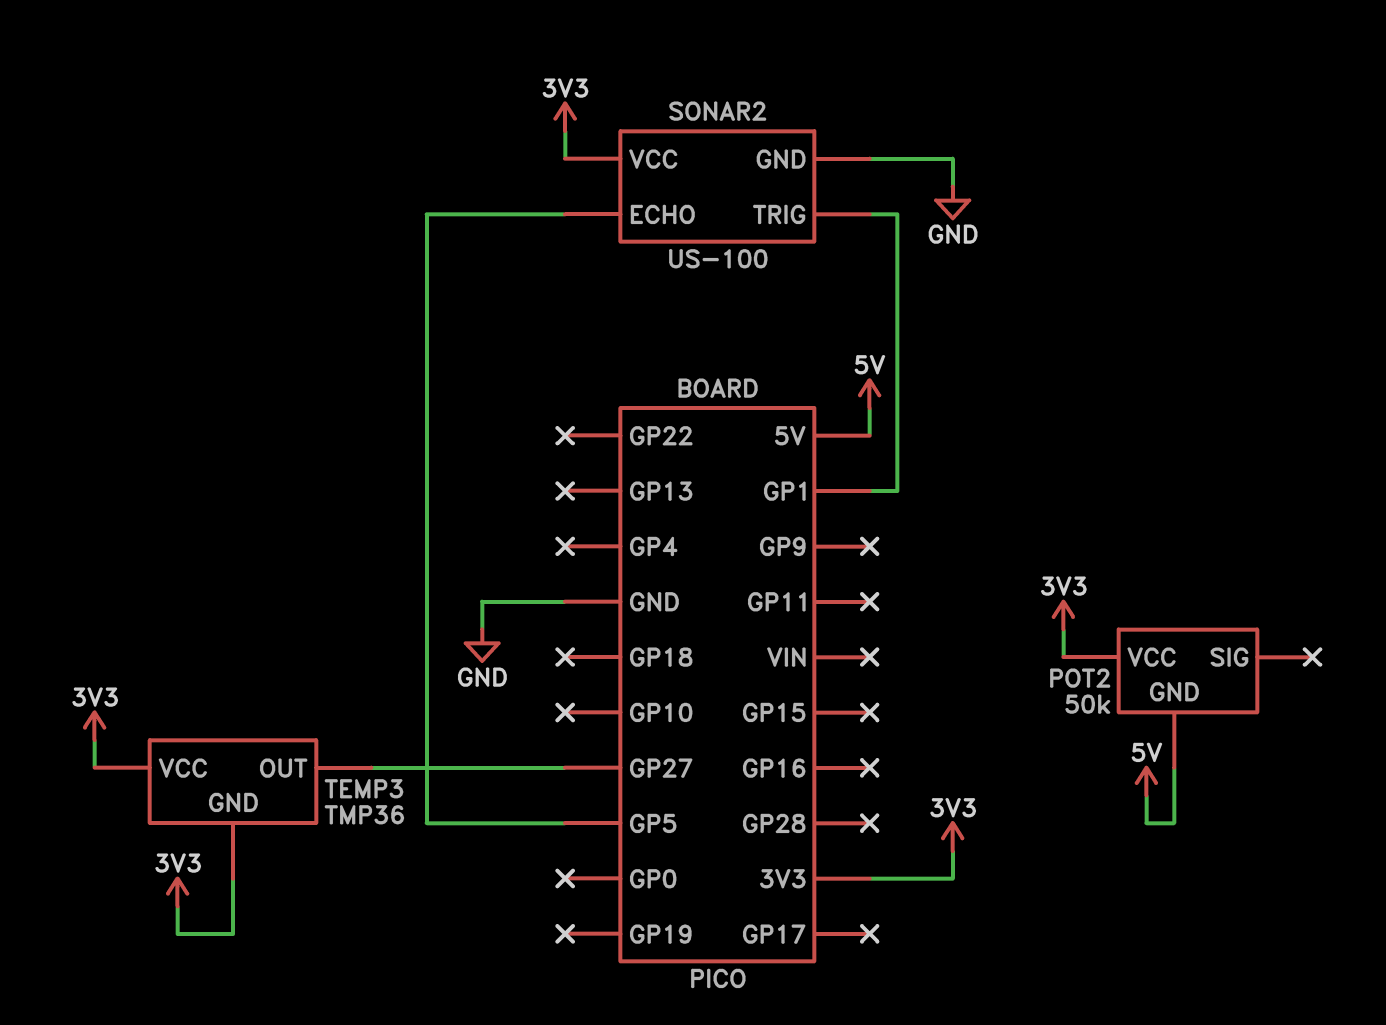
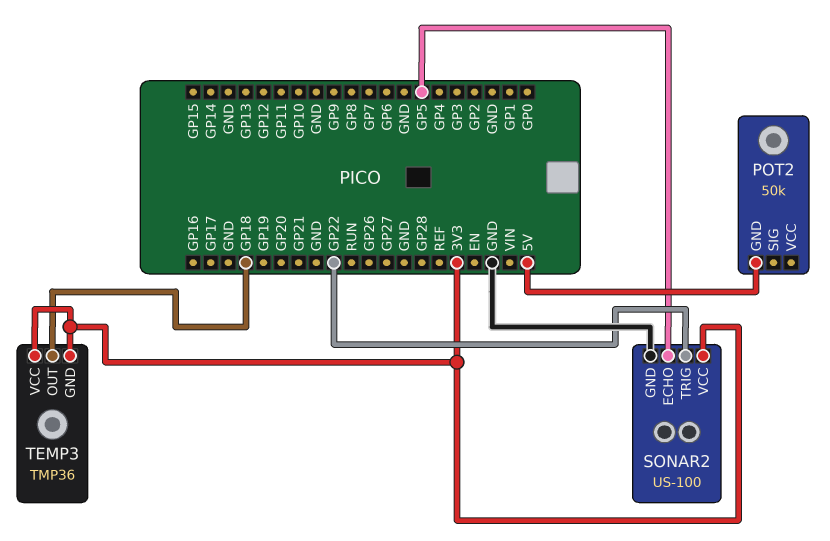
POT2 pin VCC: 3V3 -> none
SONAR2 pin TRIG: GP1 -> GP22
TEMP3 pin OUT: GP27 -> GP18

